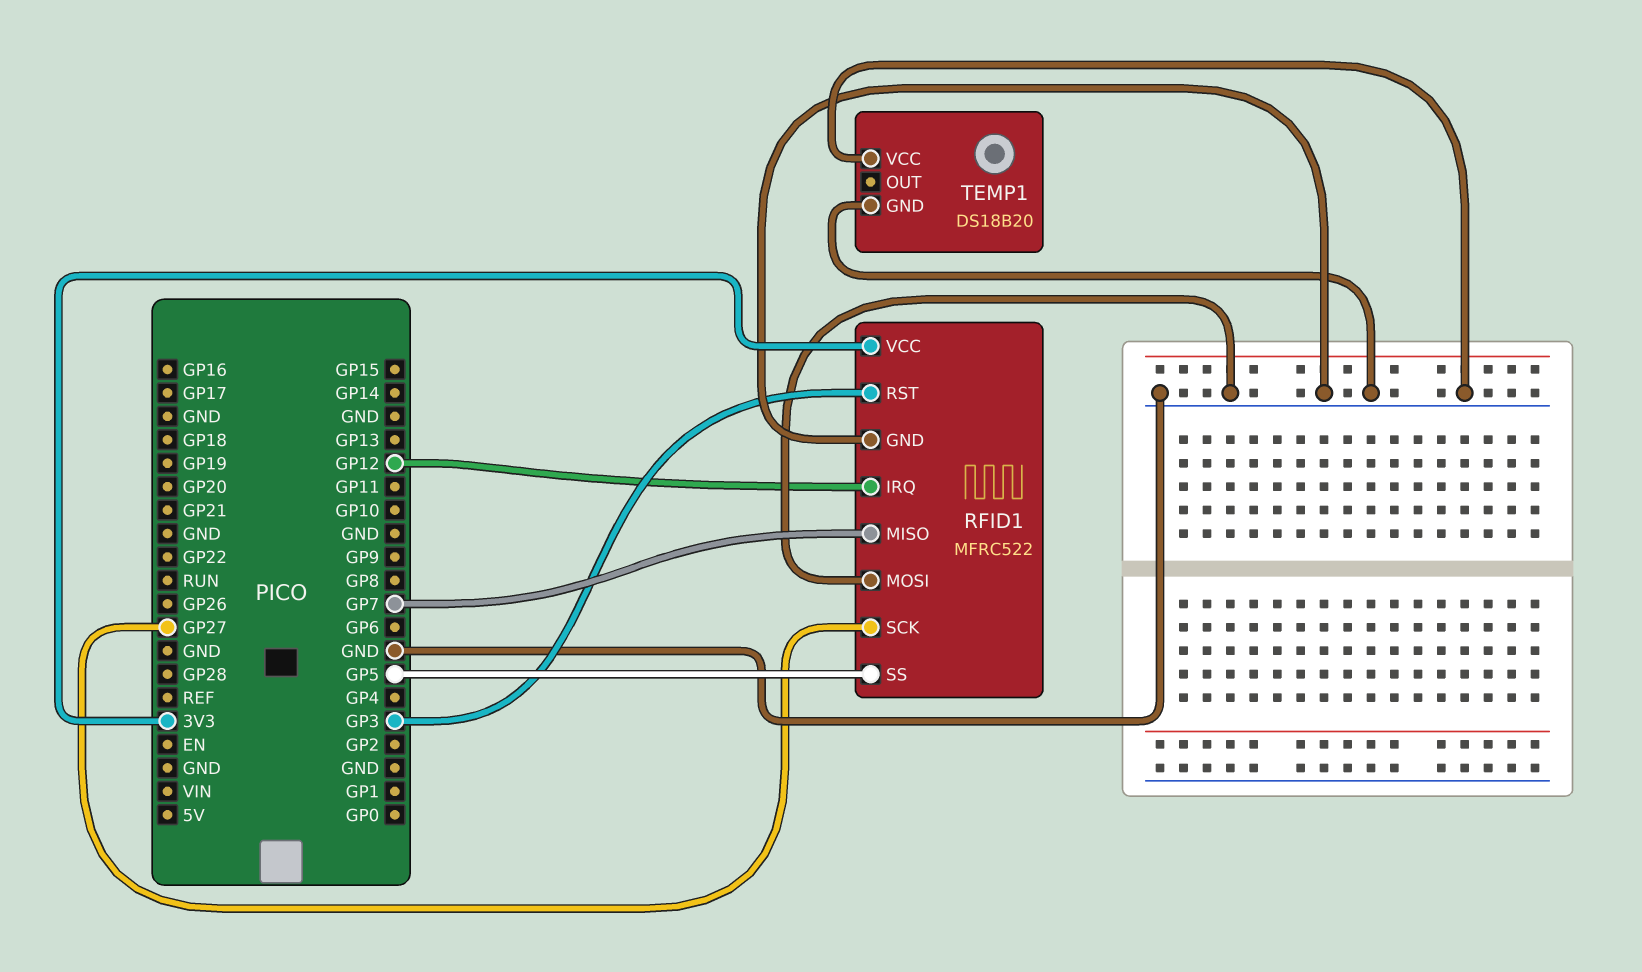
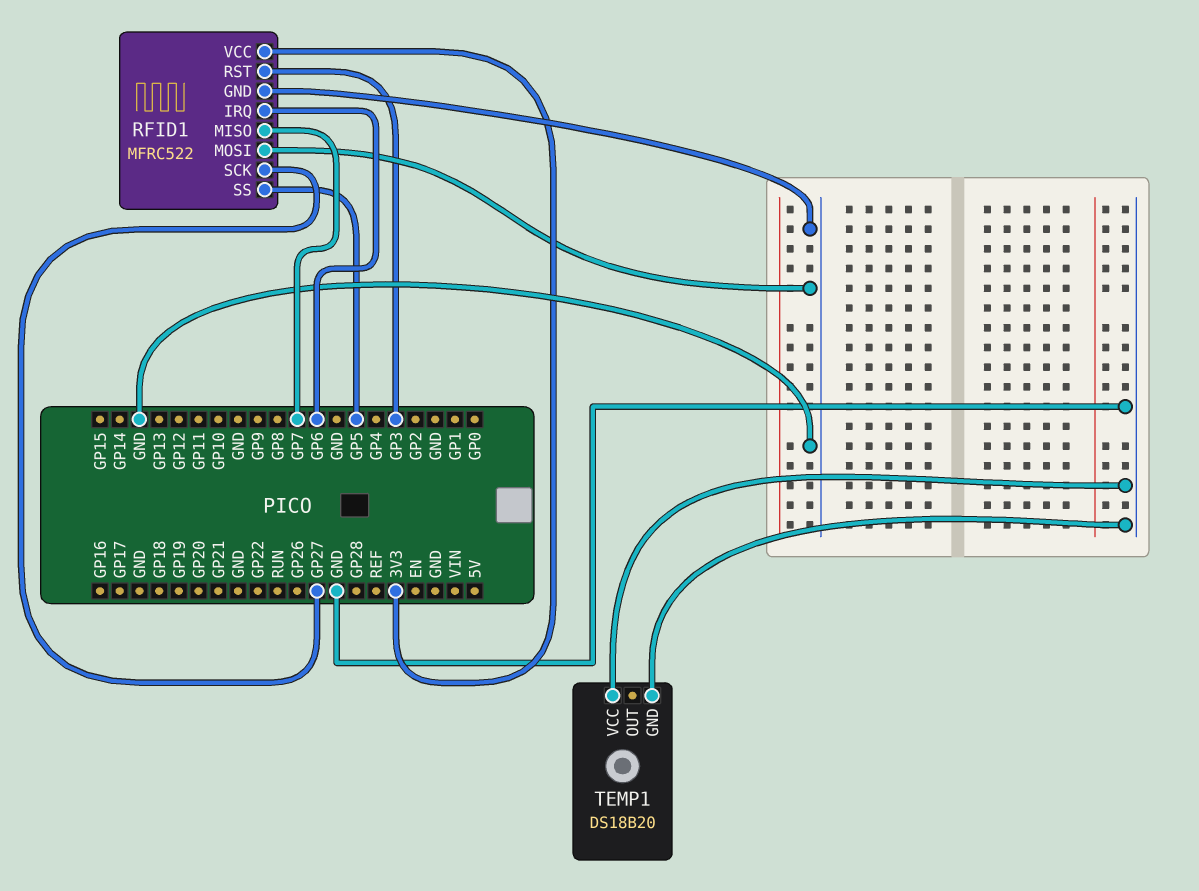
RFID1 pin IRQ: GP12 -> GP6

